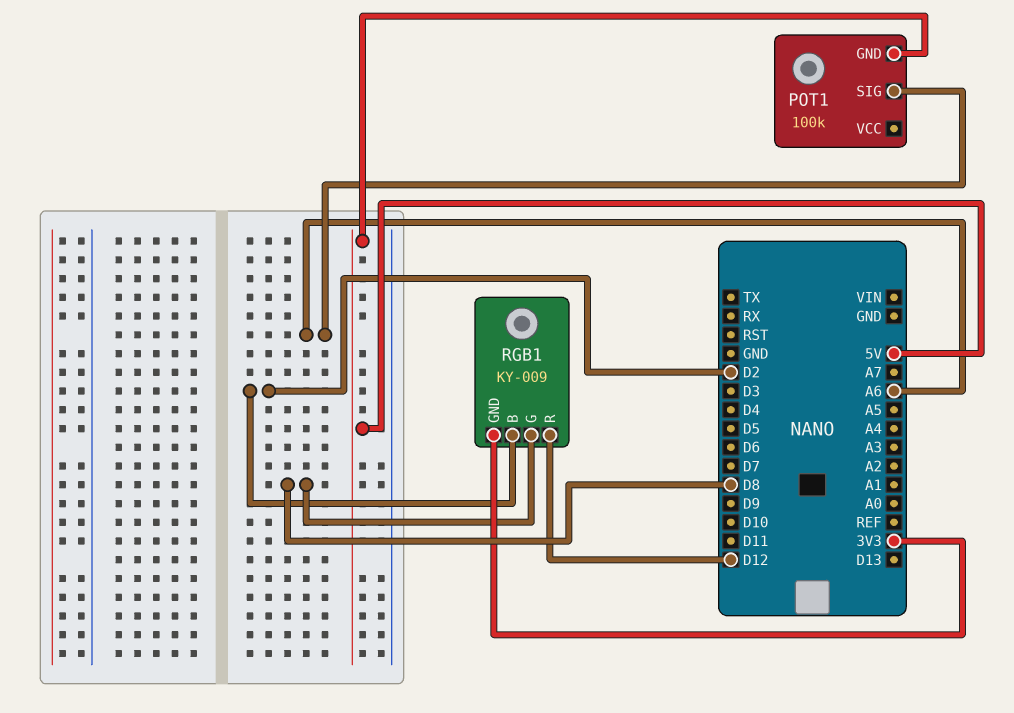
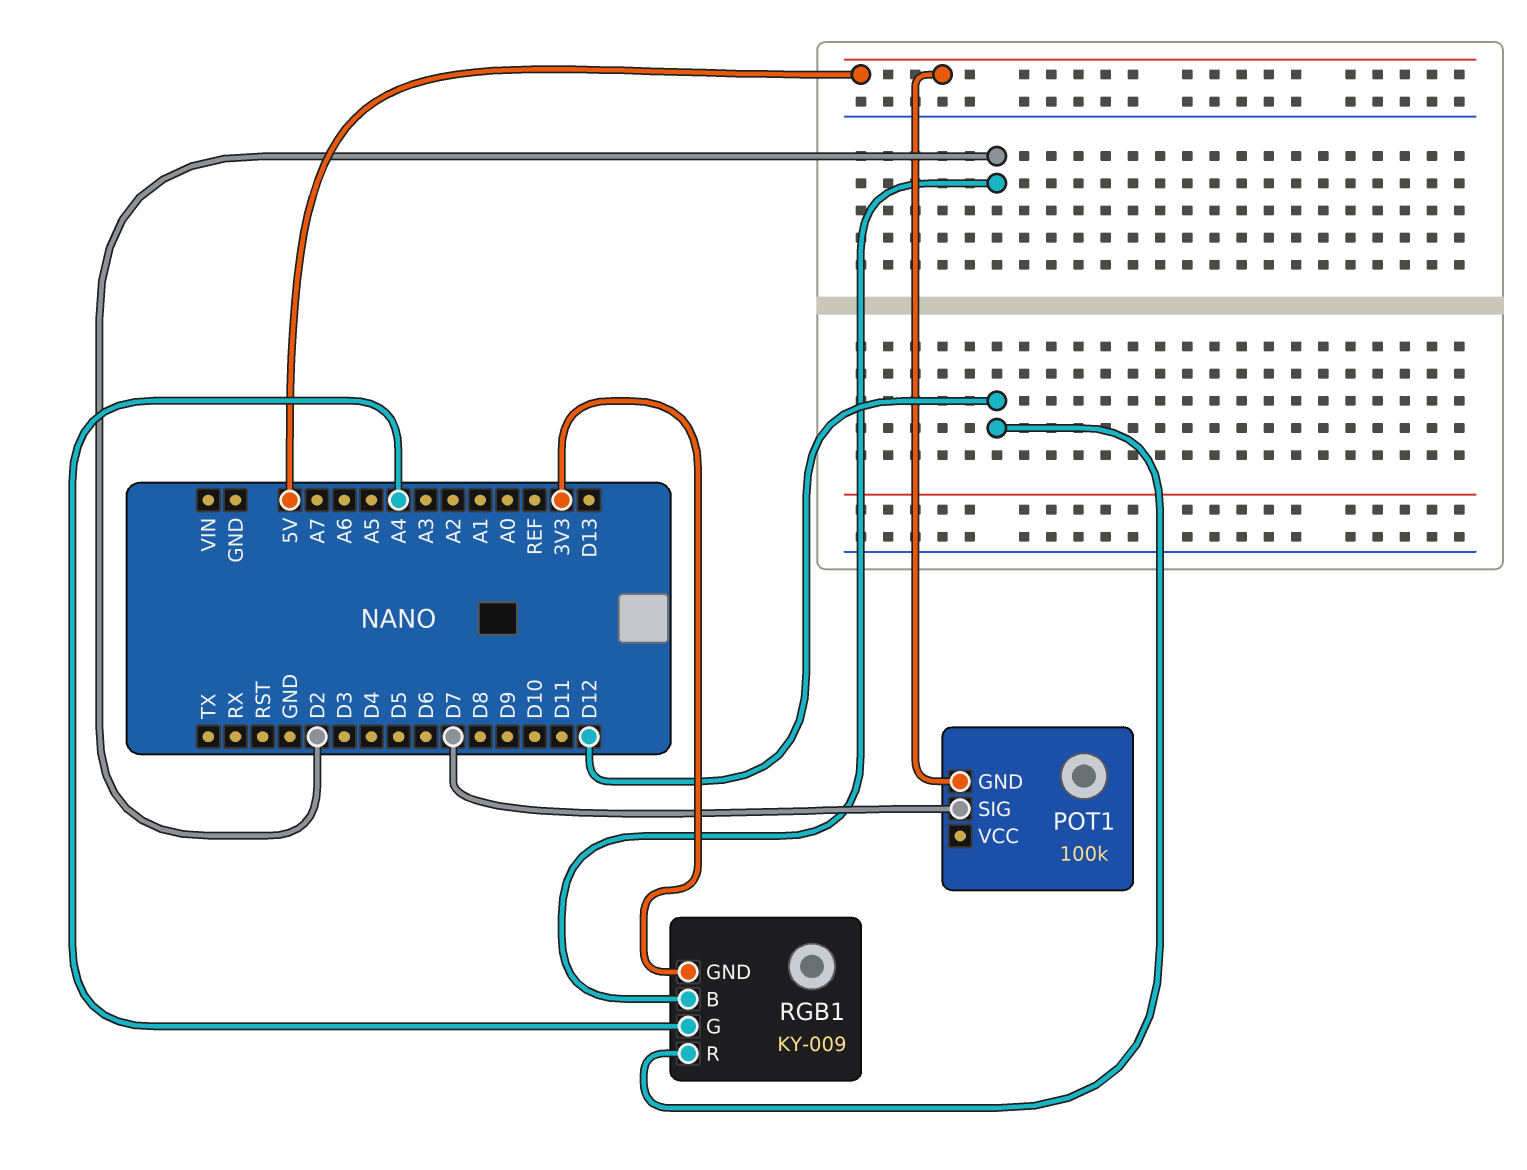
POT1 pin SIG: A6 -> D7
RGB1 pin G: D8 -> A4

